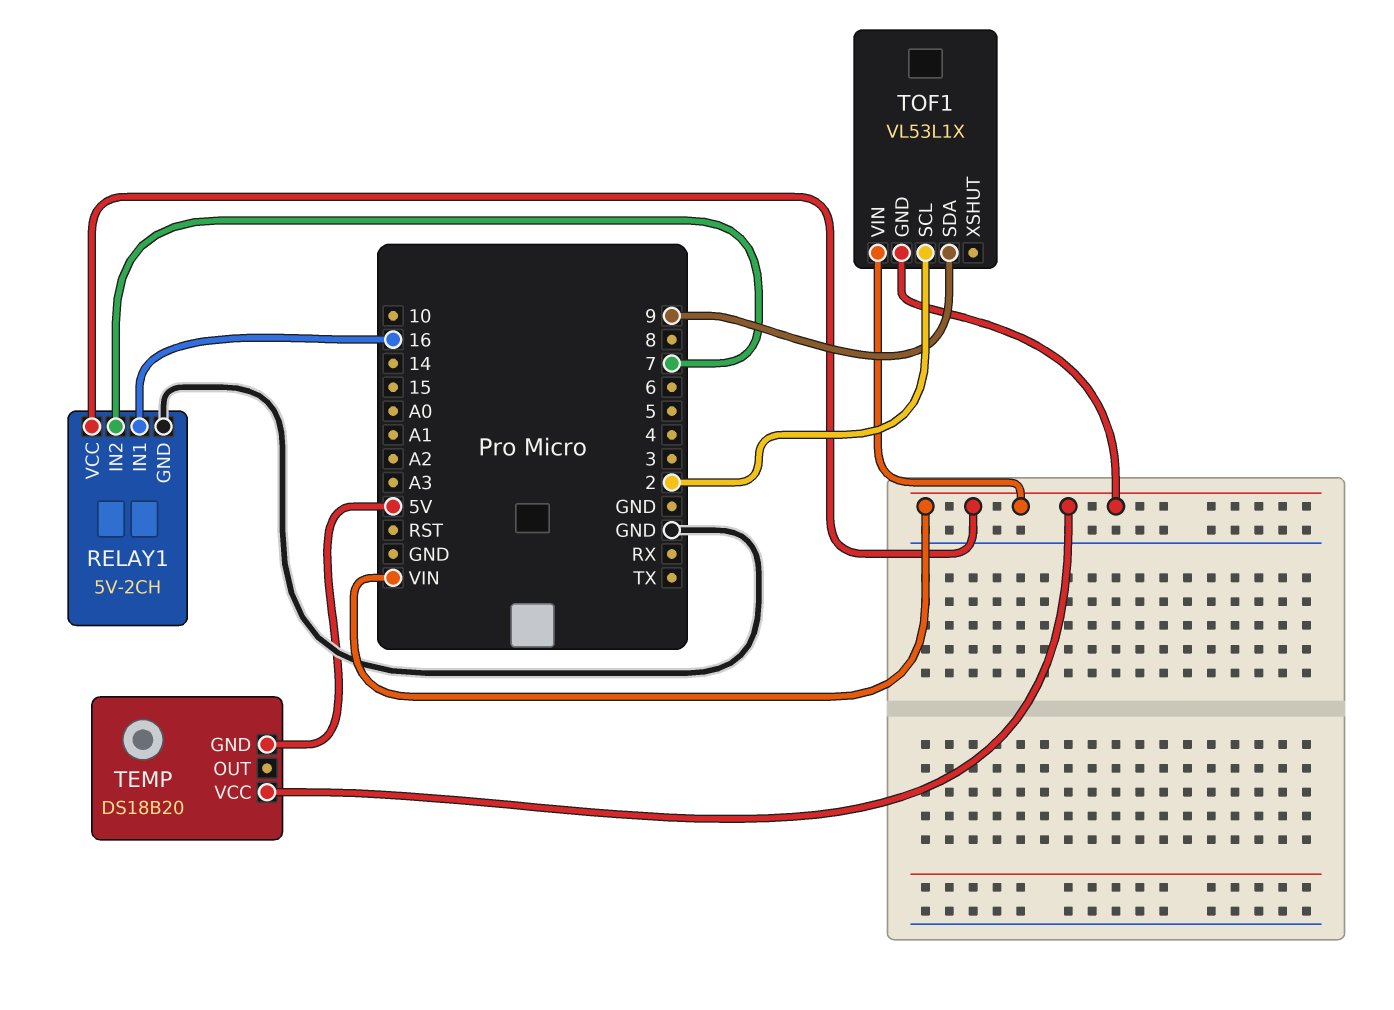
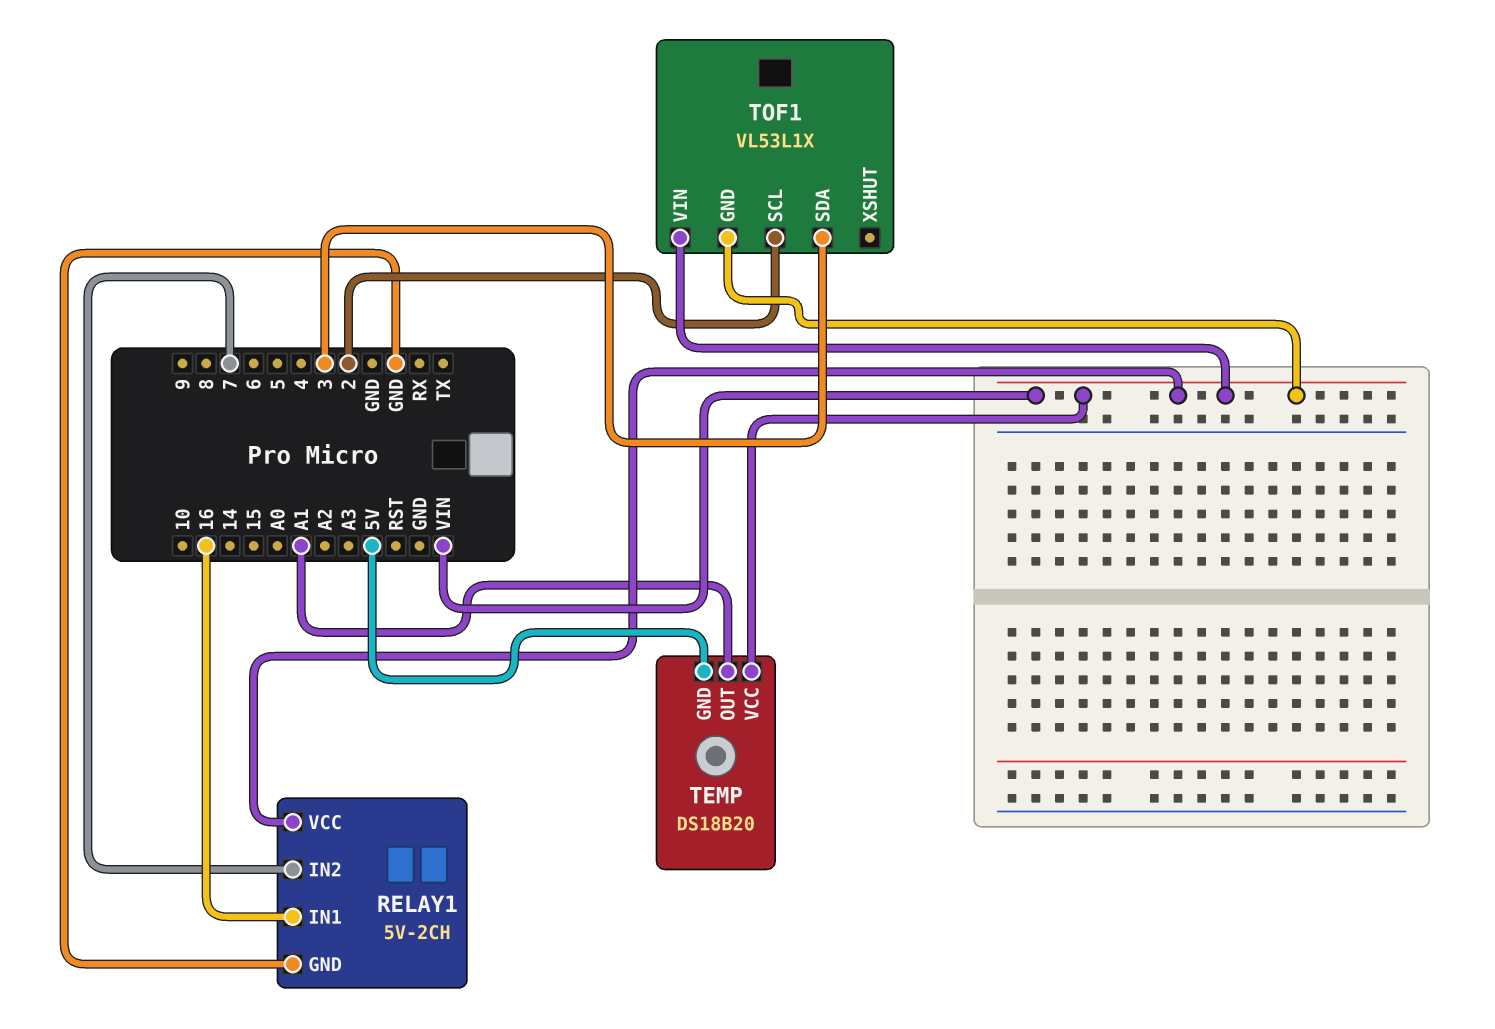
TEMP pin OUT: none -> A1
TOF1 pin SDA: 9 -> 3

